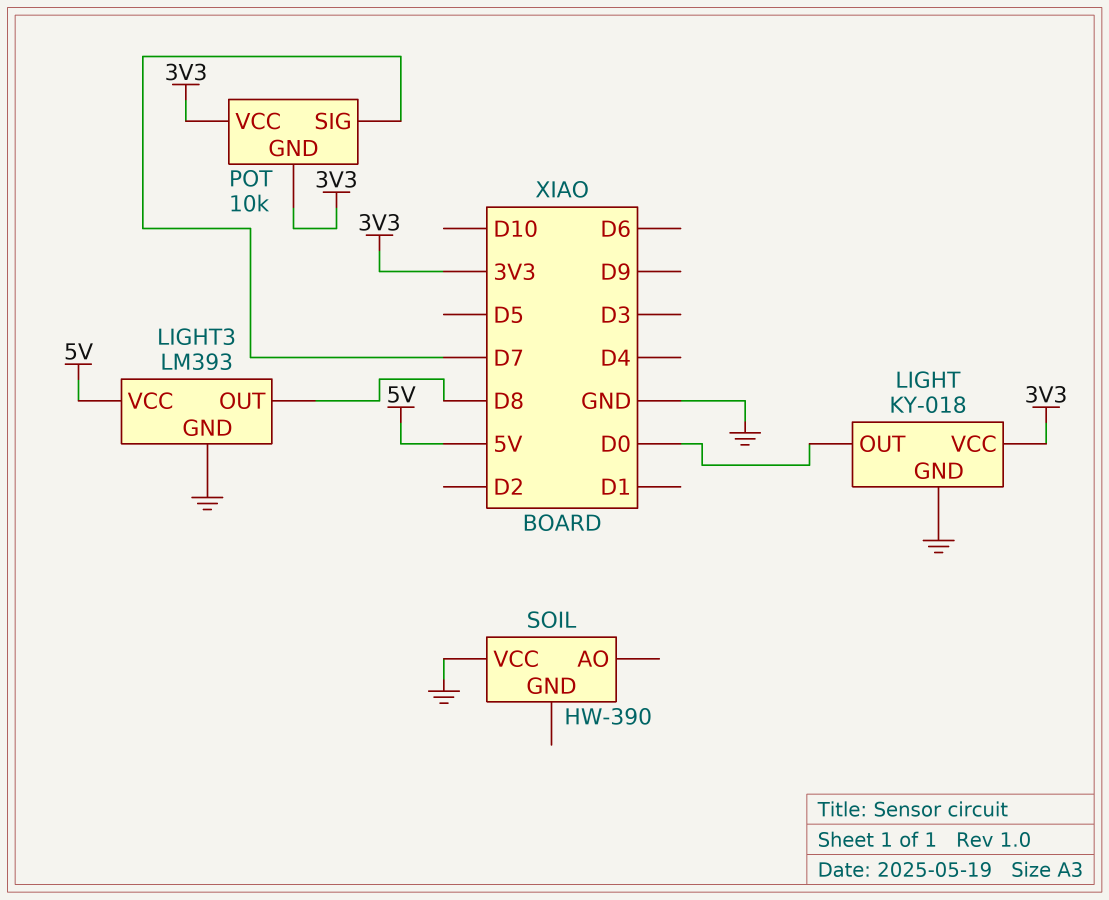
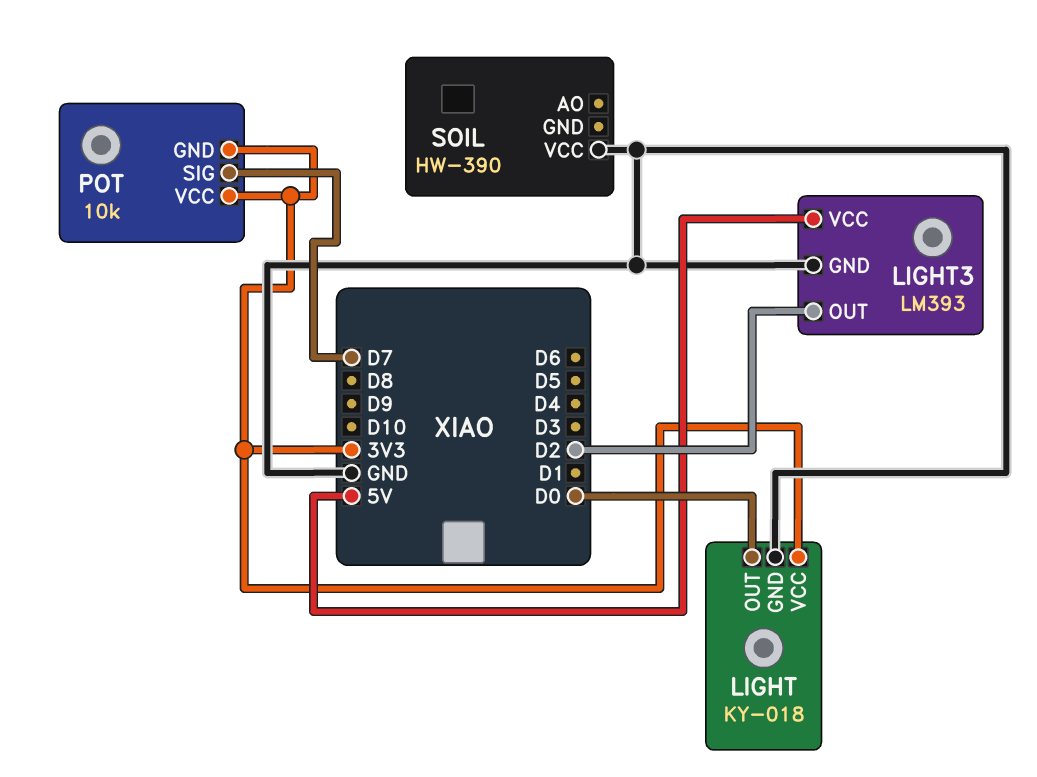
LIGHT3 pin OUT: D8 -> D2

